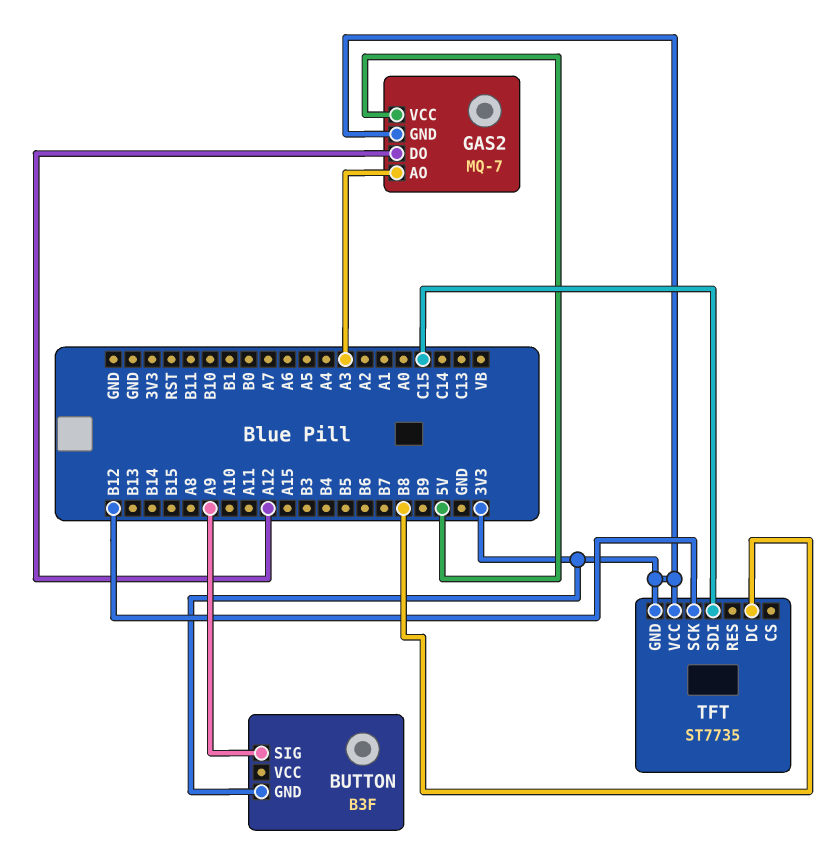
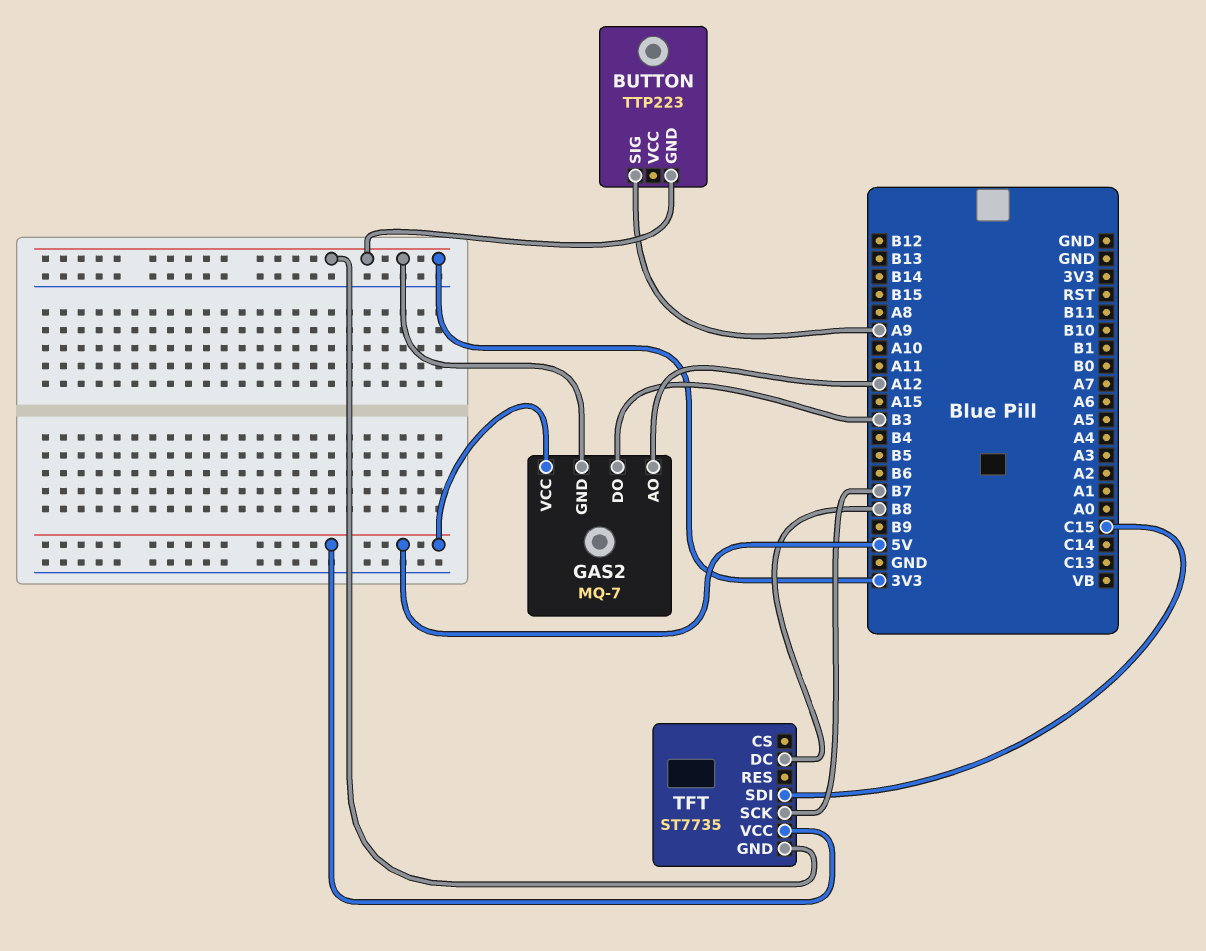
BUTTON: B3F -> TTP223
GAS2 pin AO: A3 -> A12
GAS2 pin DO: A12 -> B3
TFT pin SCK: B12 -> B7
TFT pin VCC: 3V3 -> 5V

